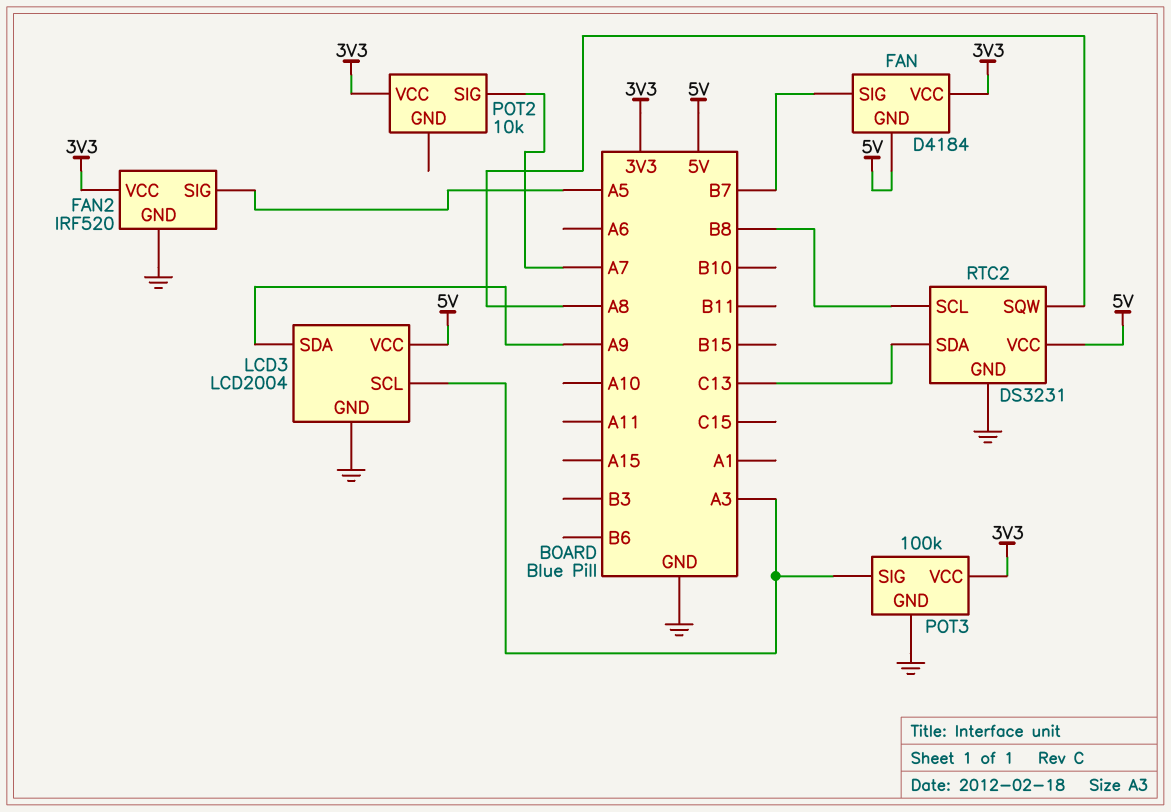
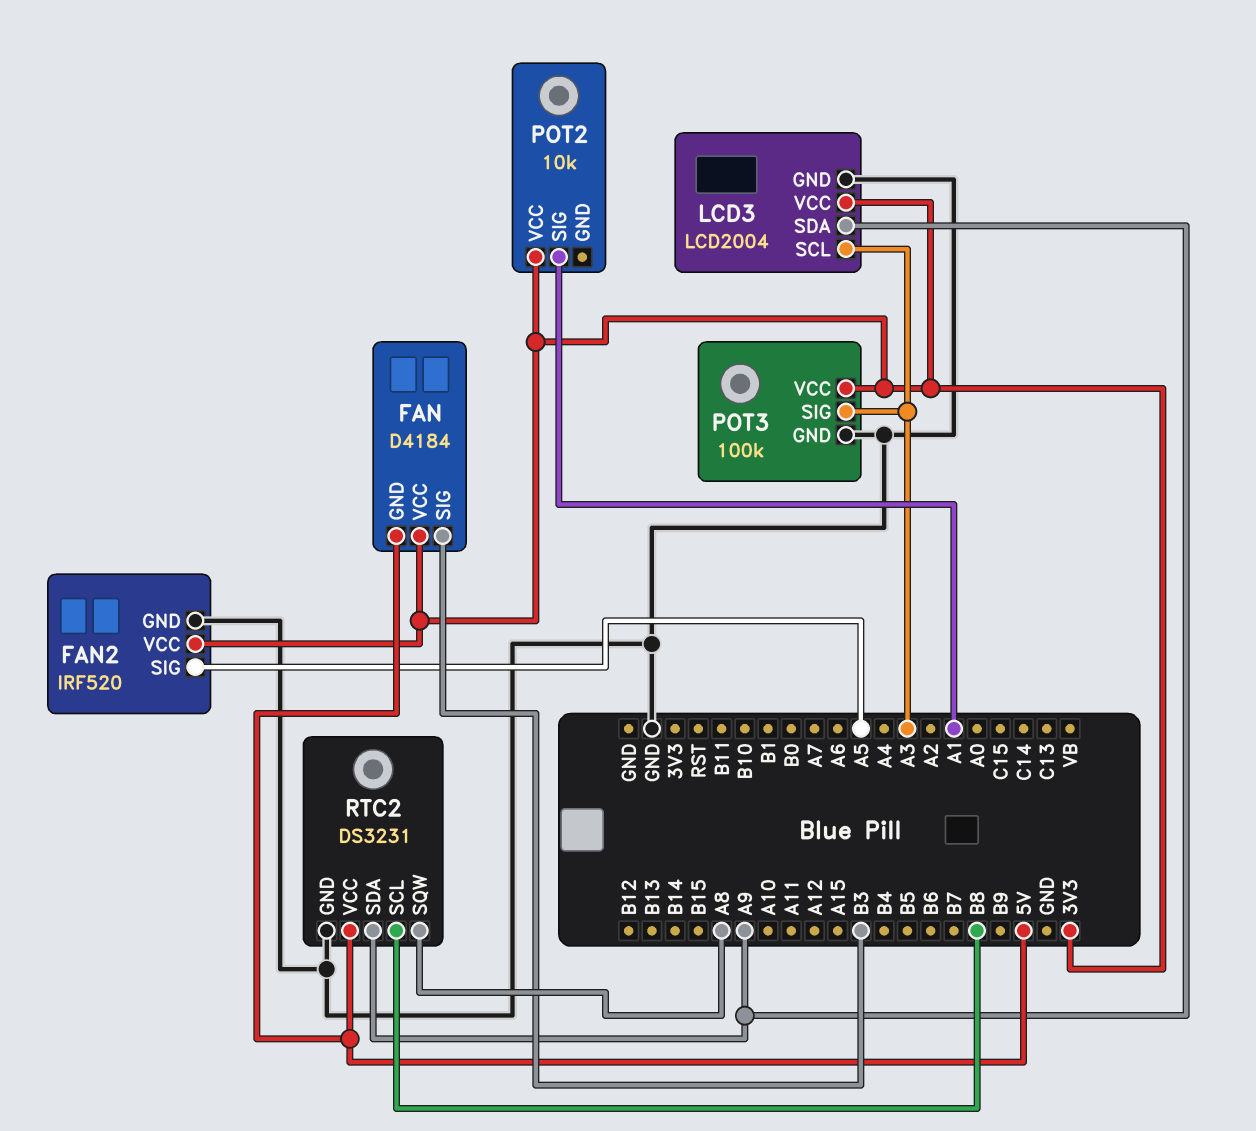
FAN pin SIG: B7 -> B3
LCD3 pin VCC: 5V -> 3V3
POT2 pin SIG: A7 -> A1
RTC2 pin SDA: C13 -> A9

